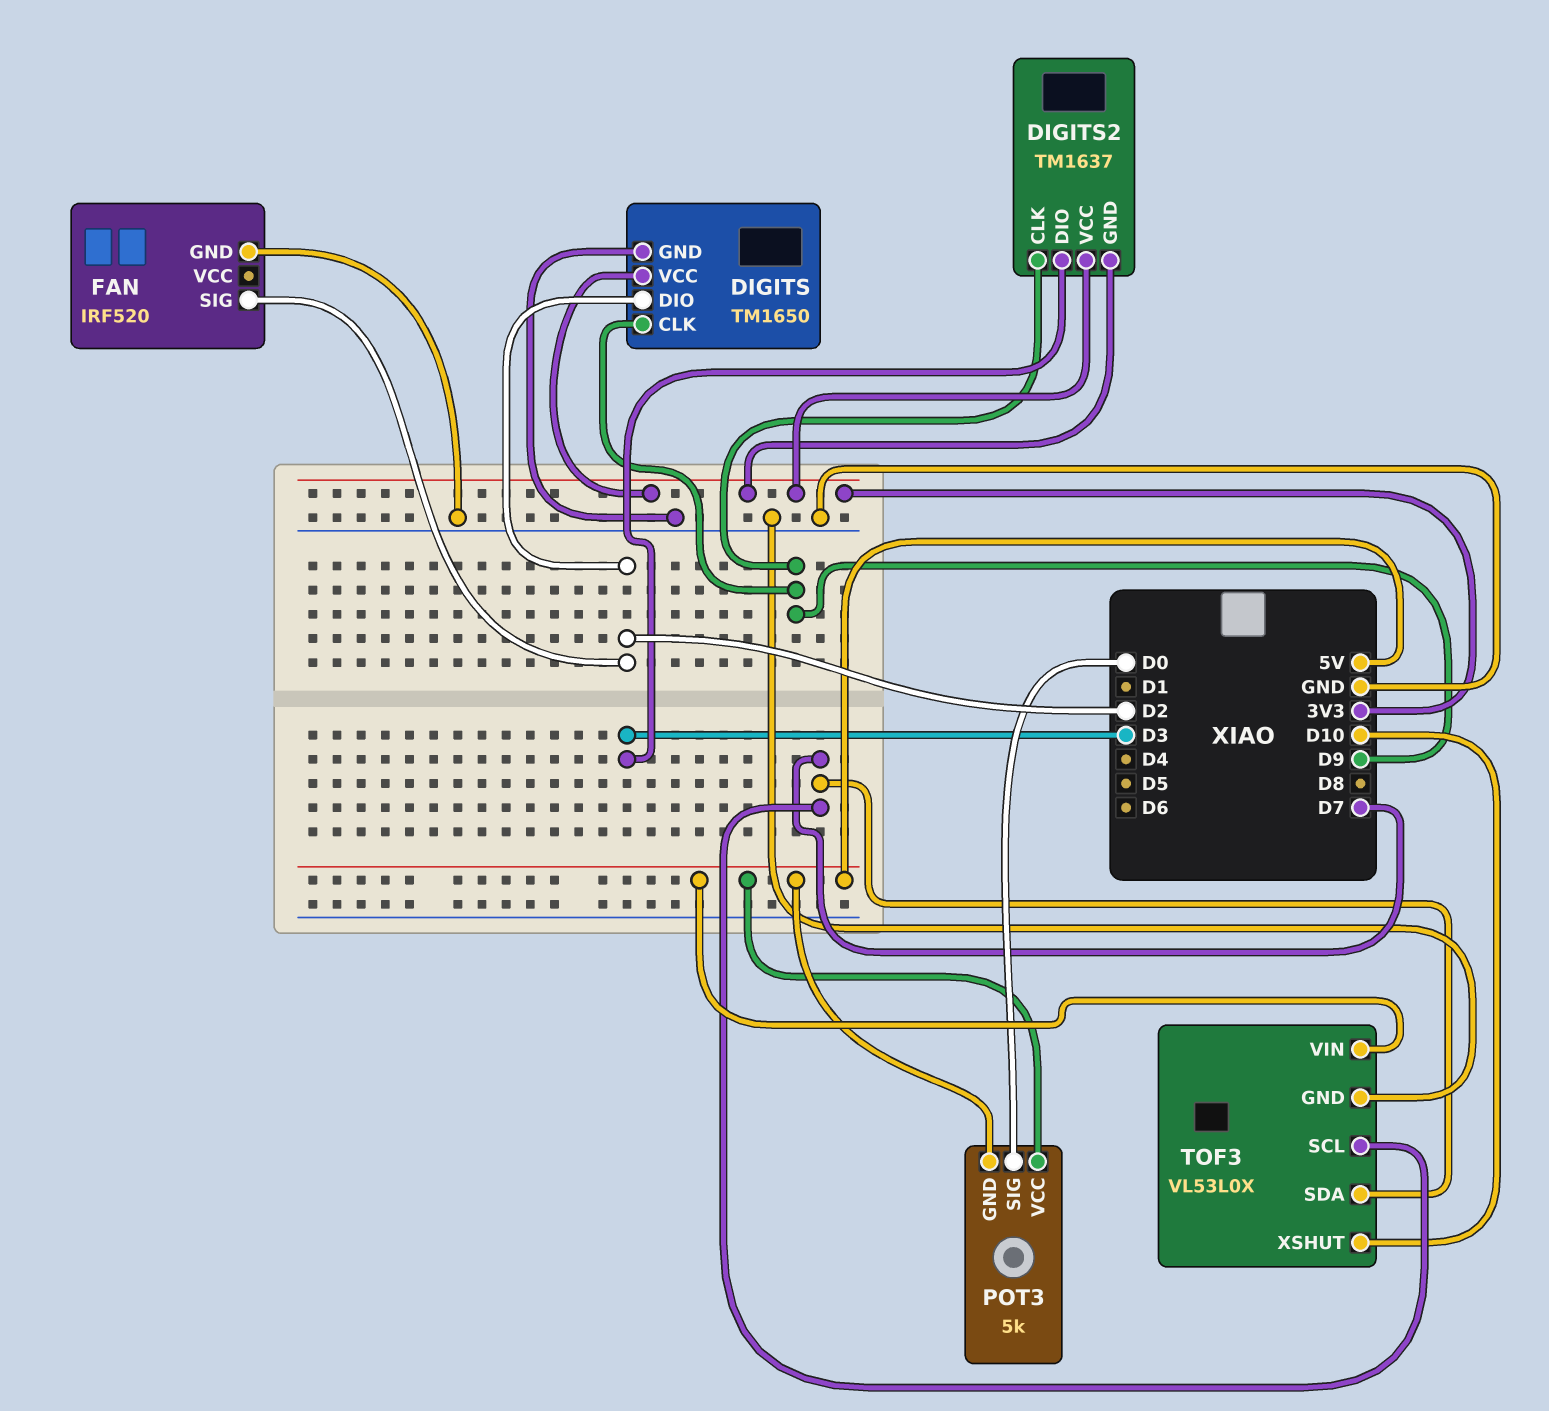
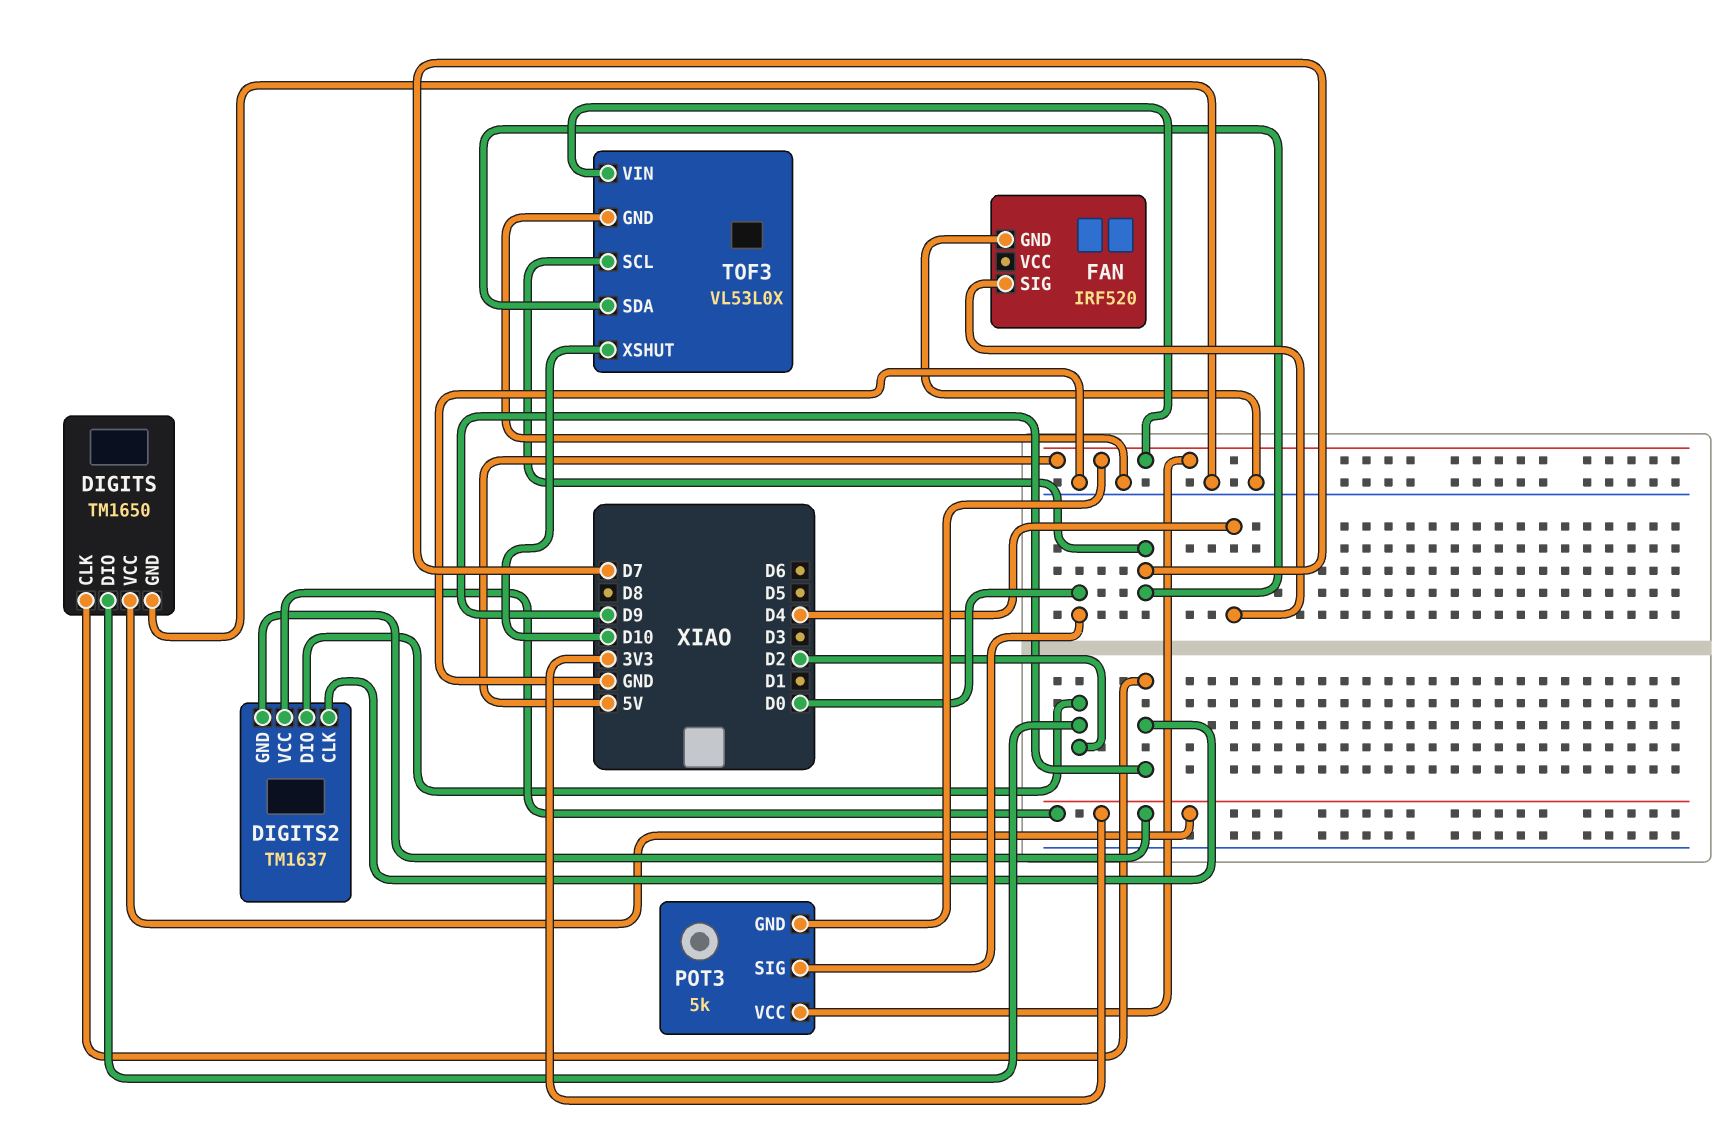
DIGITS2 pin DIO: D3 -> D2
FAN pin SIG: D2 -> D4

